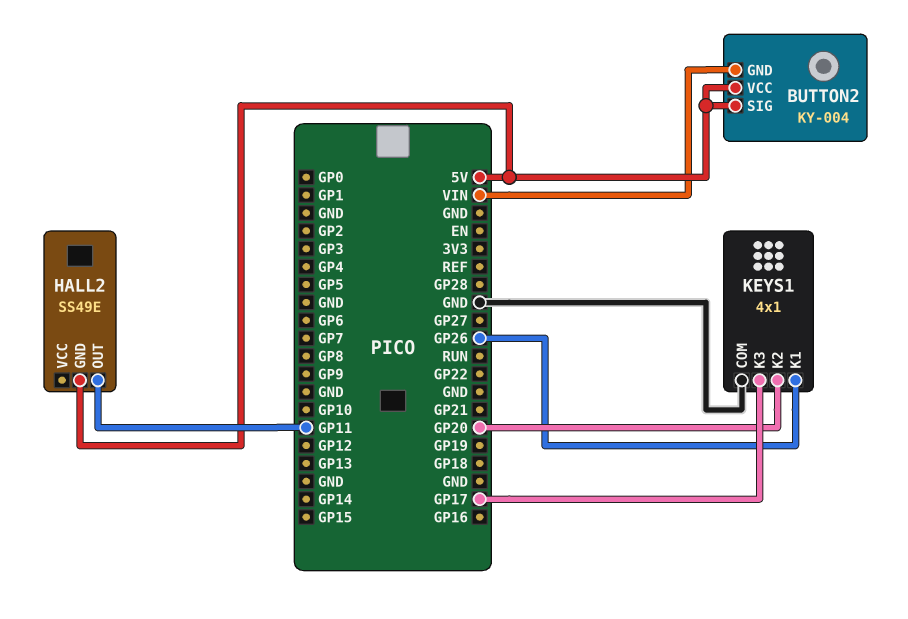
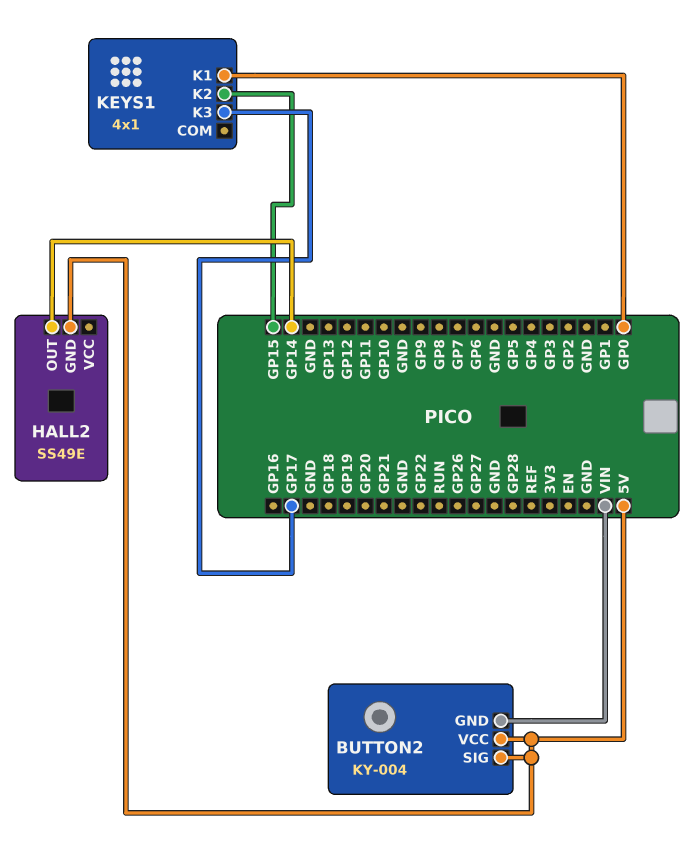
HALL2 pin OUT: GP11 -> GP14
KEYS1 pin COM: GND -> none
KEYS1 pin K1: GP26 -> GP0
KEYS1 pin K2: GP20 -> GP15

